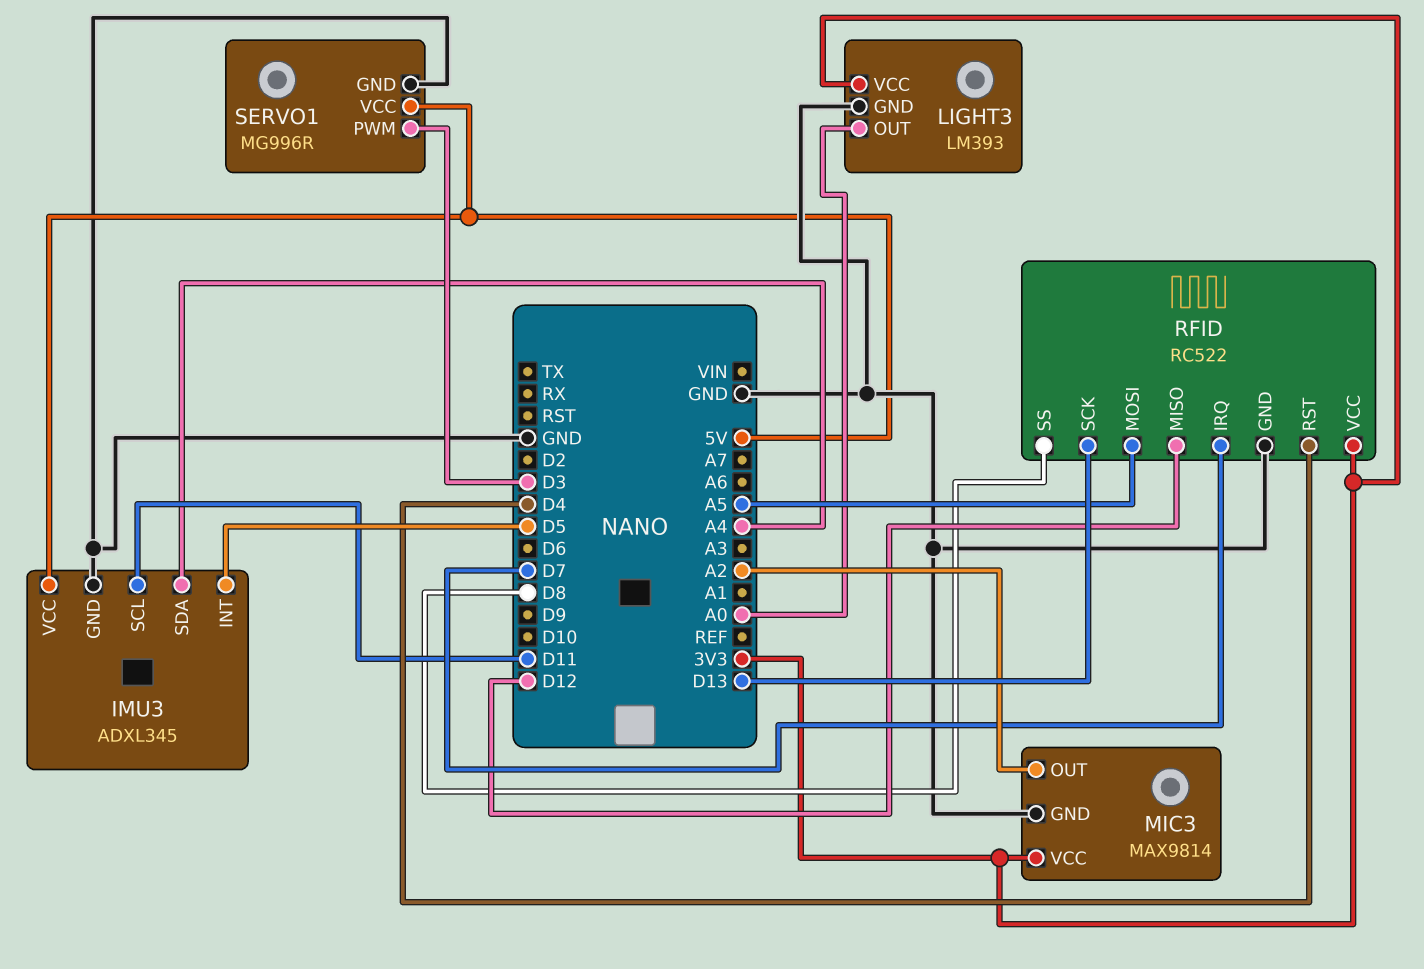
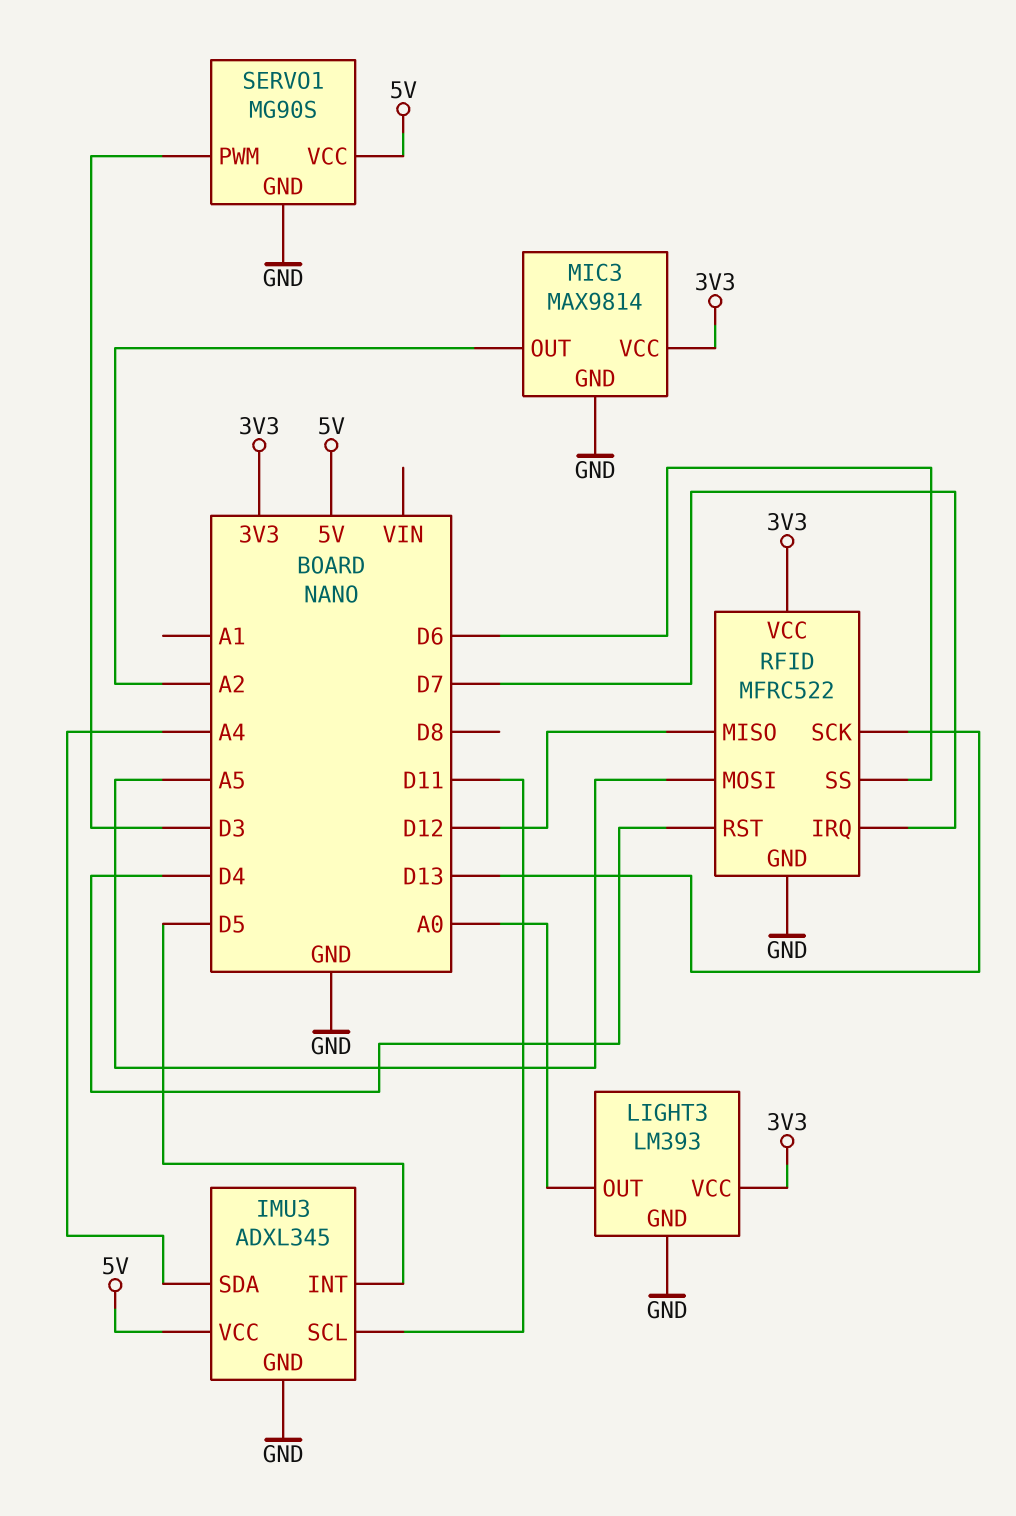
RFID: RC522 -> MFRC522
RFID pin SS: D8 -> D6
SERVO1: MG996R -> MG90S

